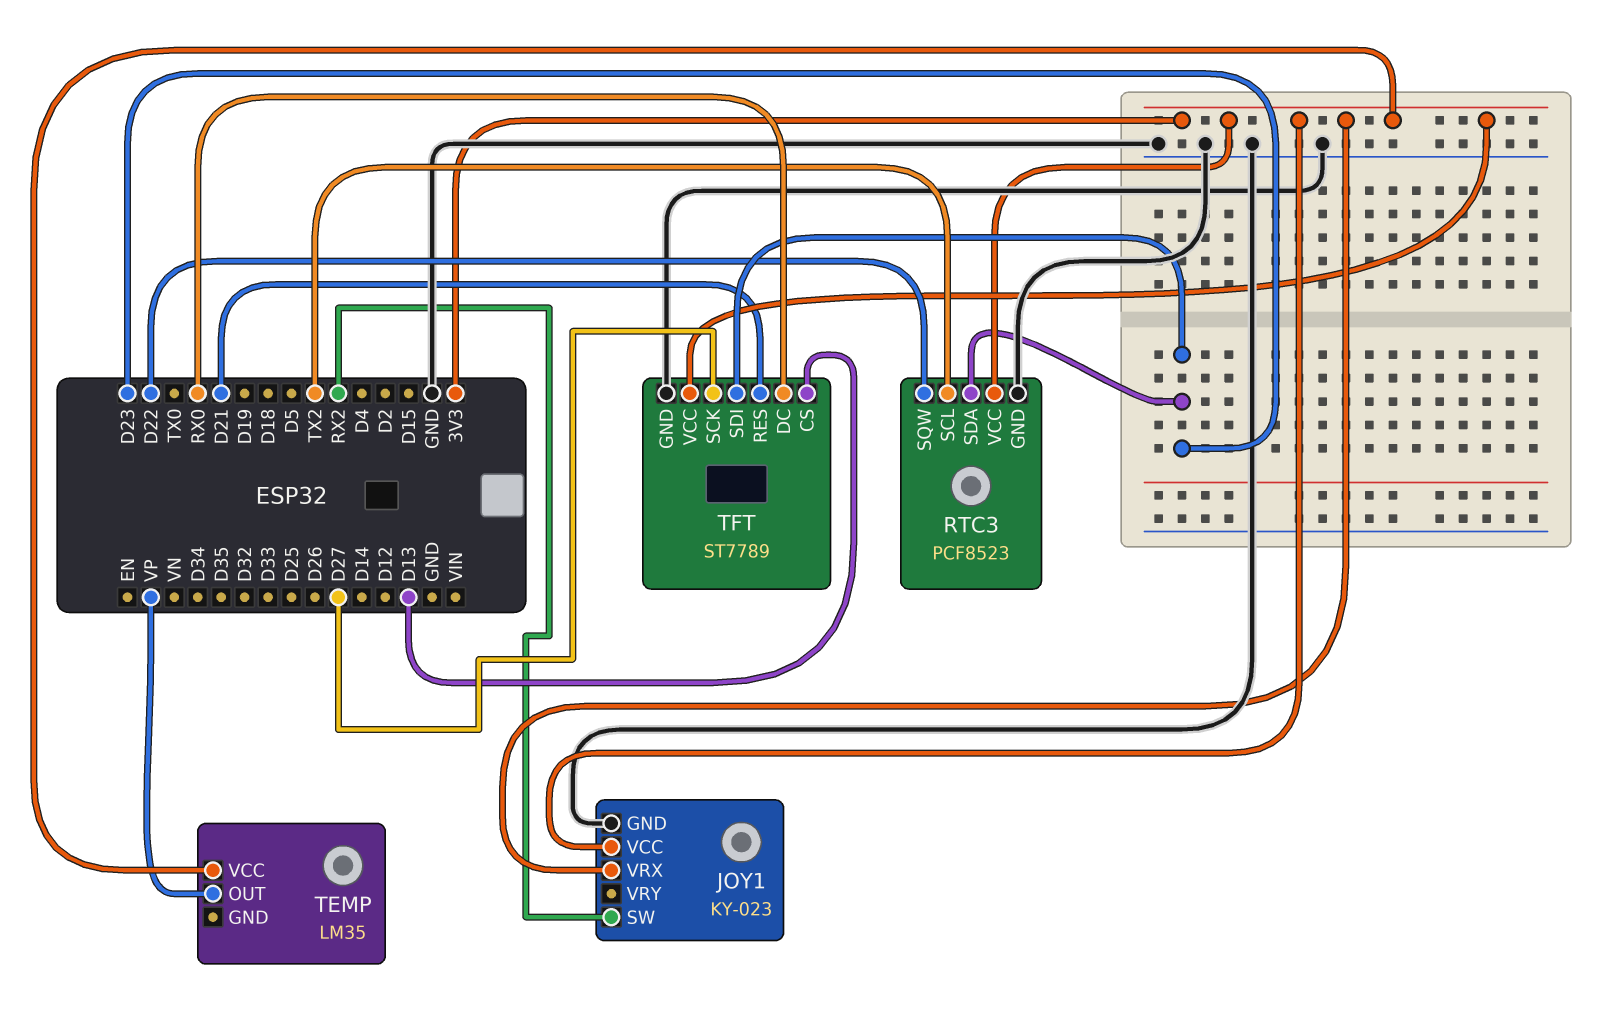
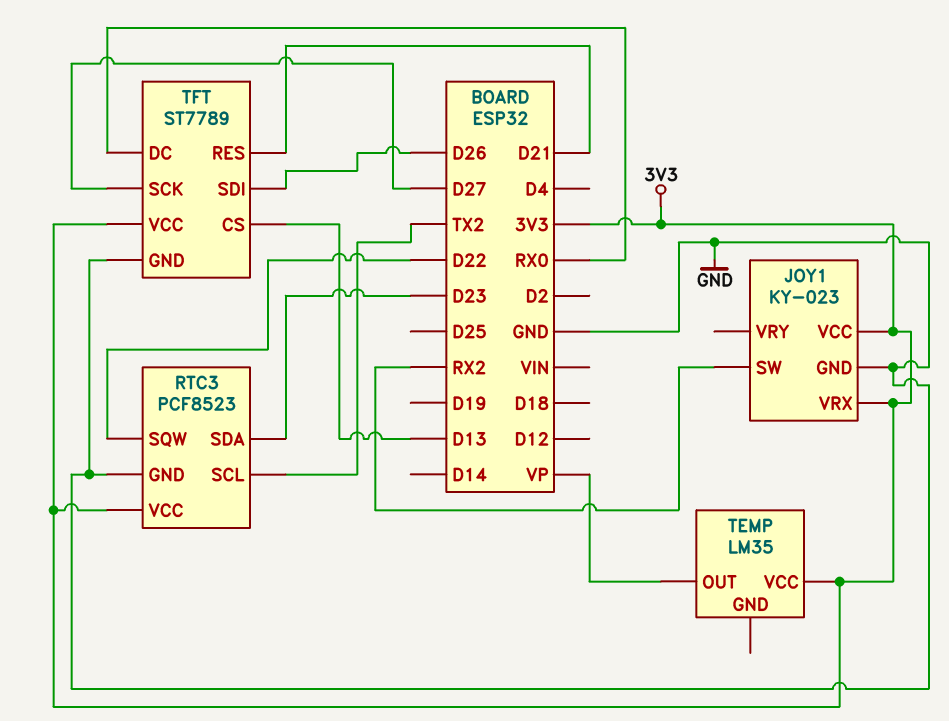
TFT pin SDI: D23 -> D26

